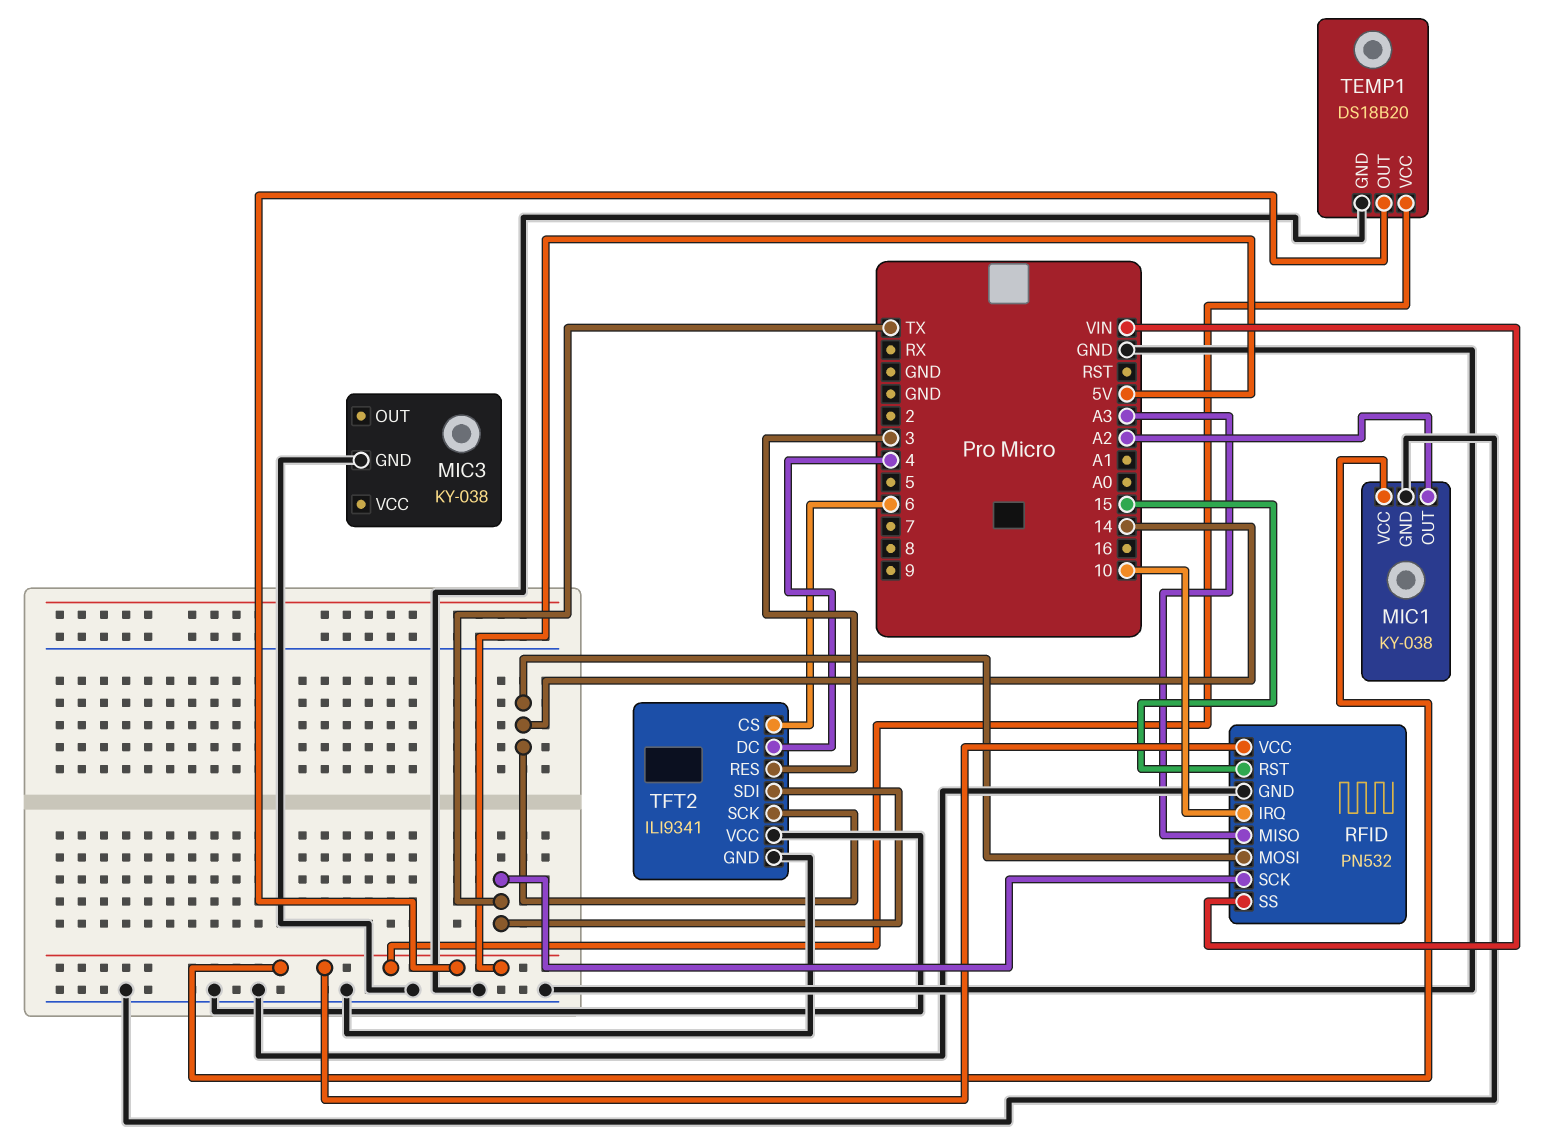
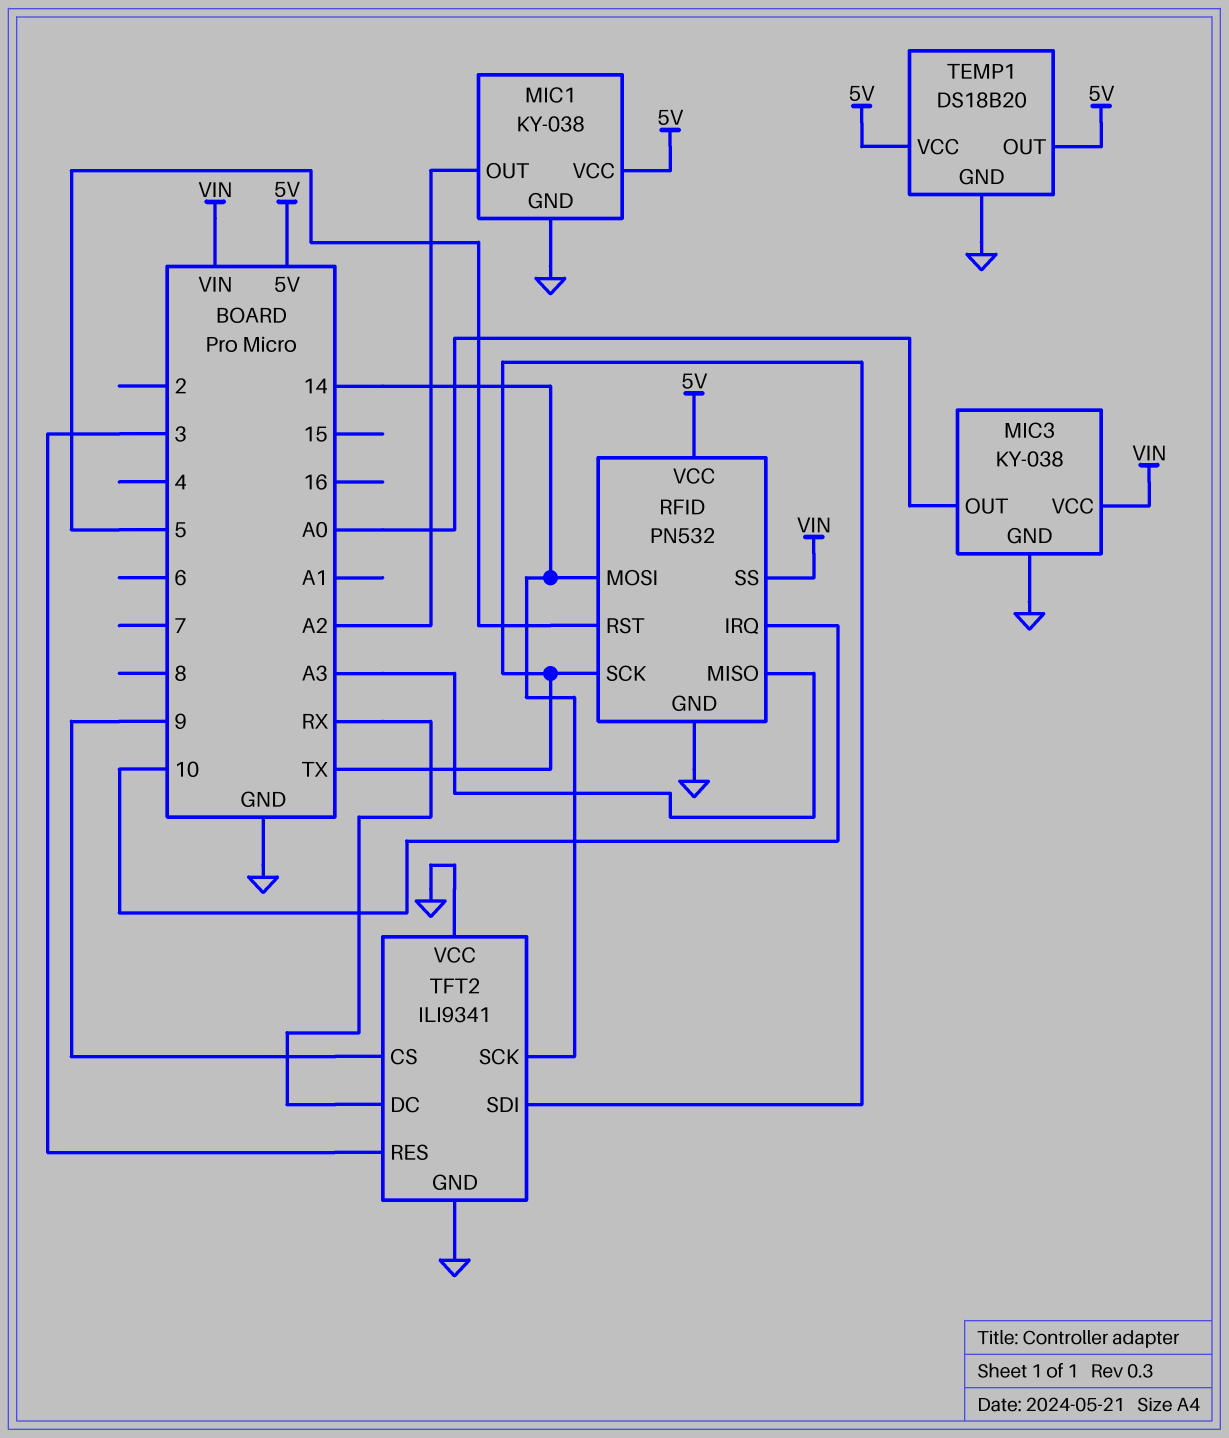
MIC3 pin OUT: none -> A0
MIC3 pin VCC: none -> VIN
RFID pin RST: 15 -> 5
TFT2 pin CS: 6 -> 9
TFT2 pin DC: 4 -> RX

